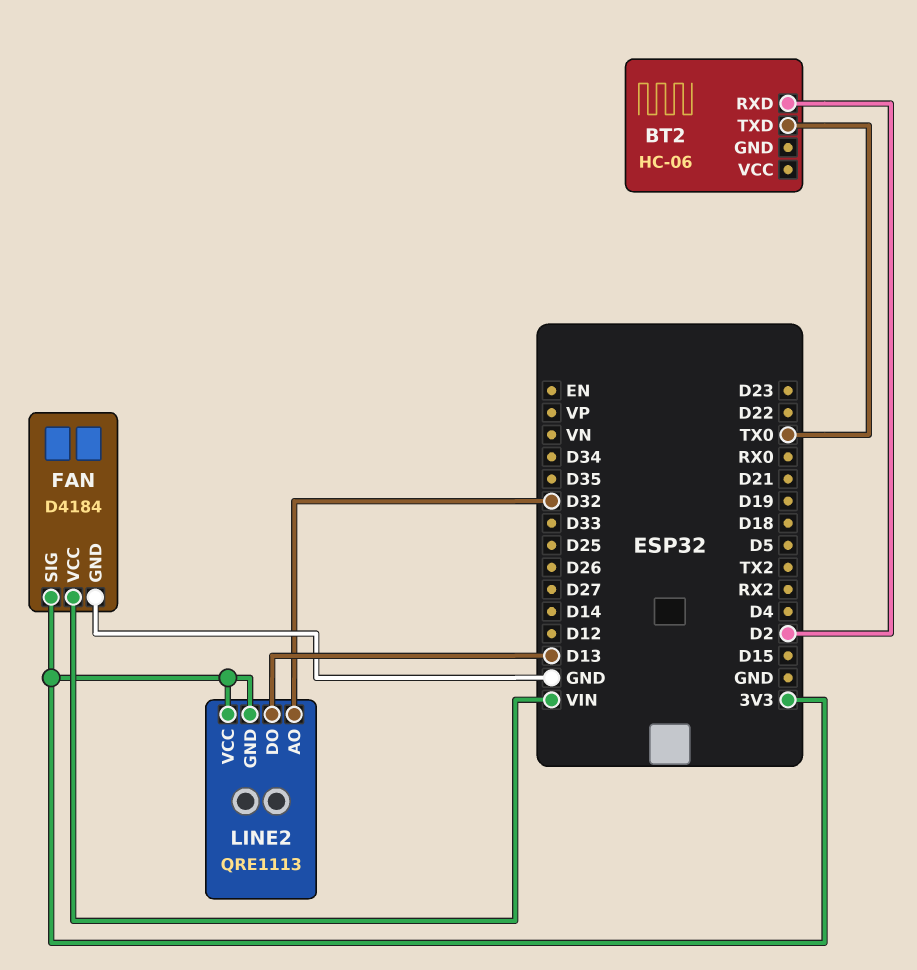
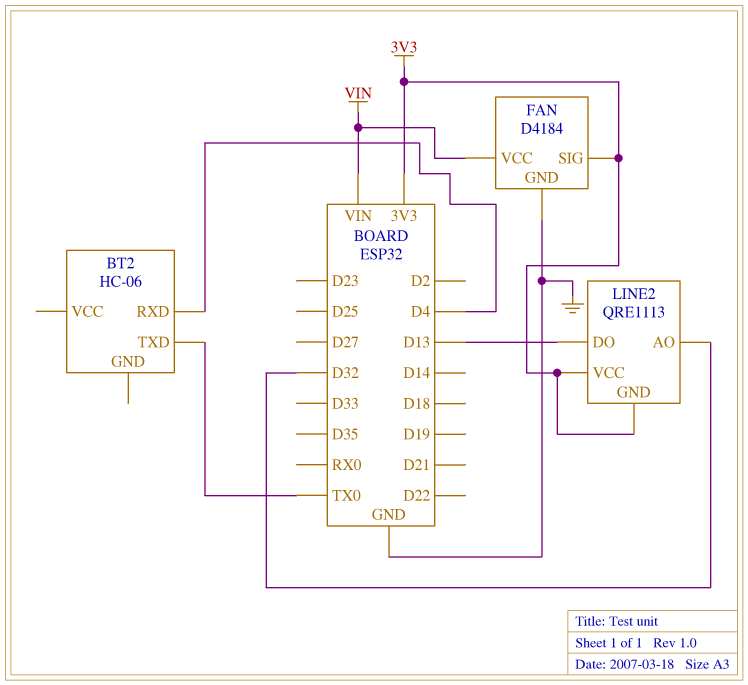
BT2 pin RXD: D2 -> D4

